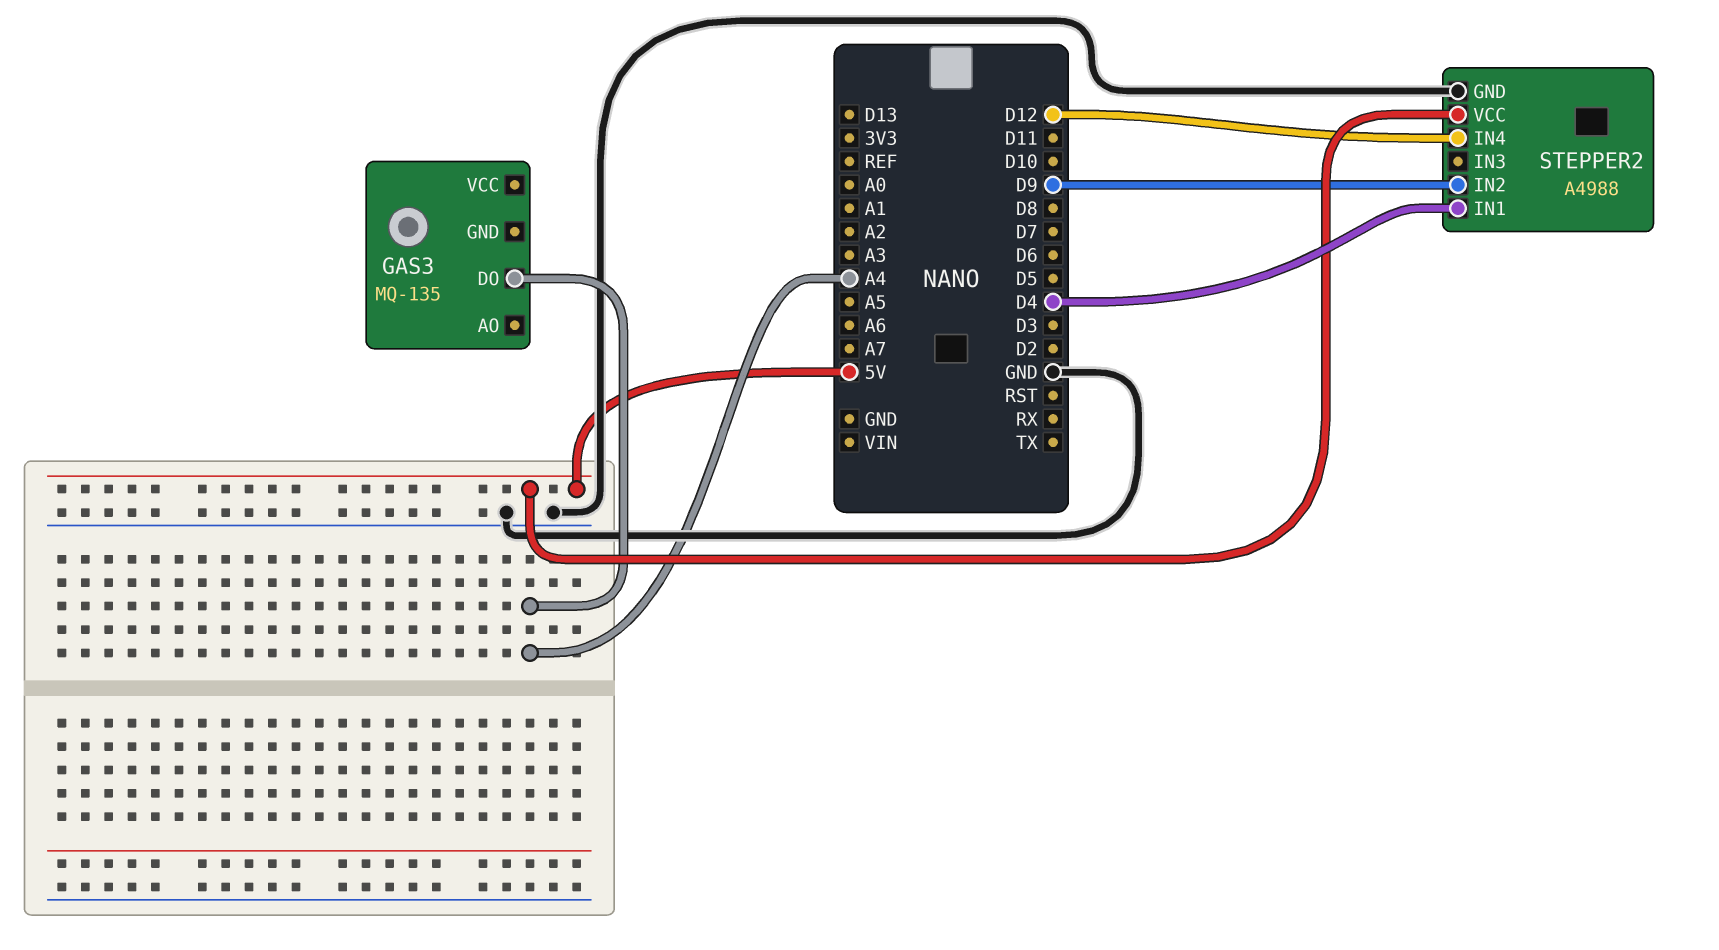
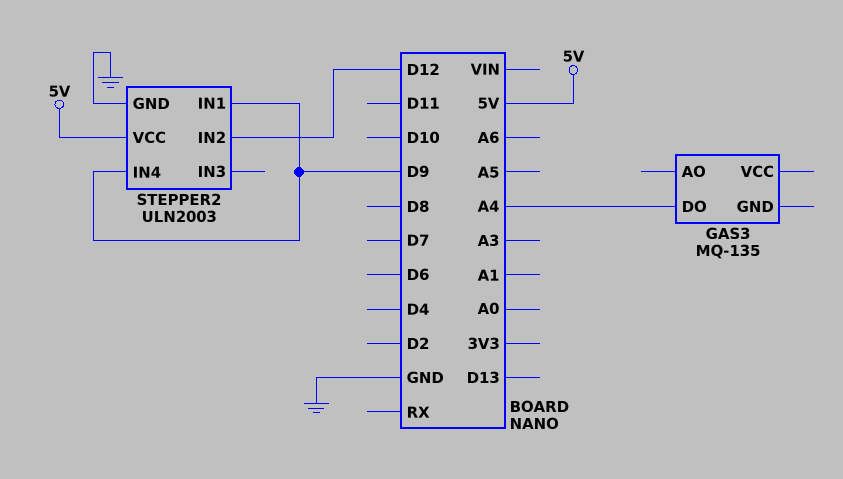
STEPPER2: A4988 -> ULN2003
STEPPER2 pin IN1: D4 -> D9
STEPPER2 pin IN2: D9 -> D12
STEPPER2 pin IN4: D12 -> D9

